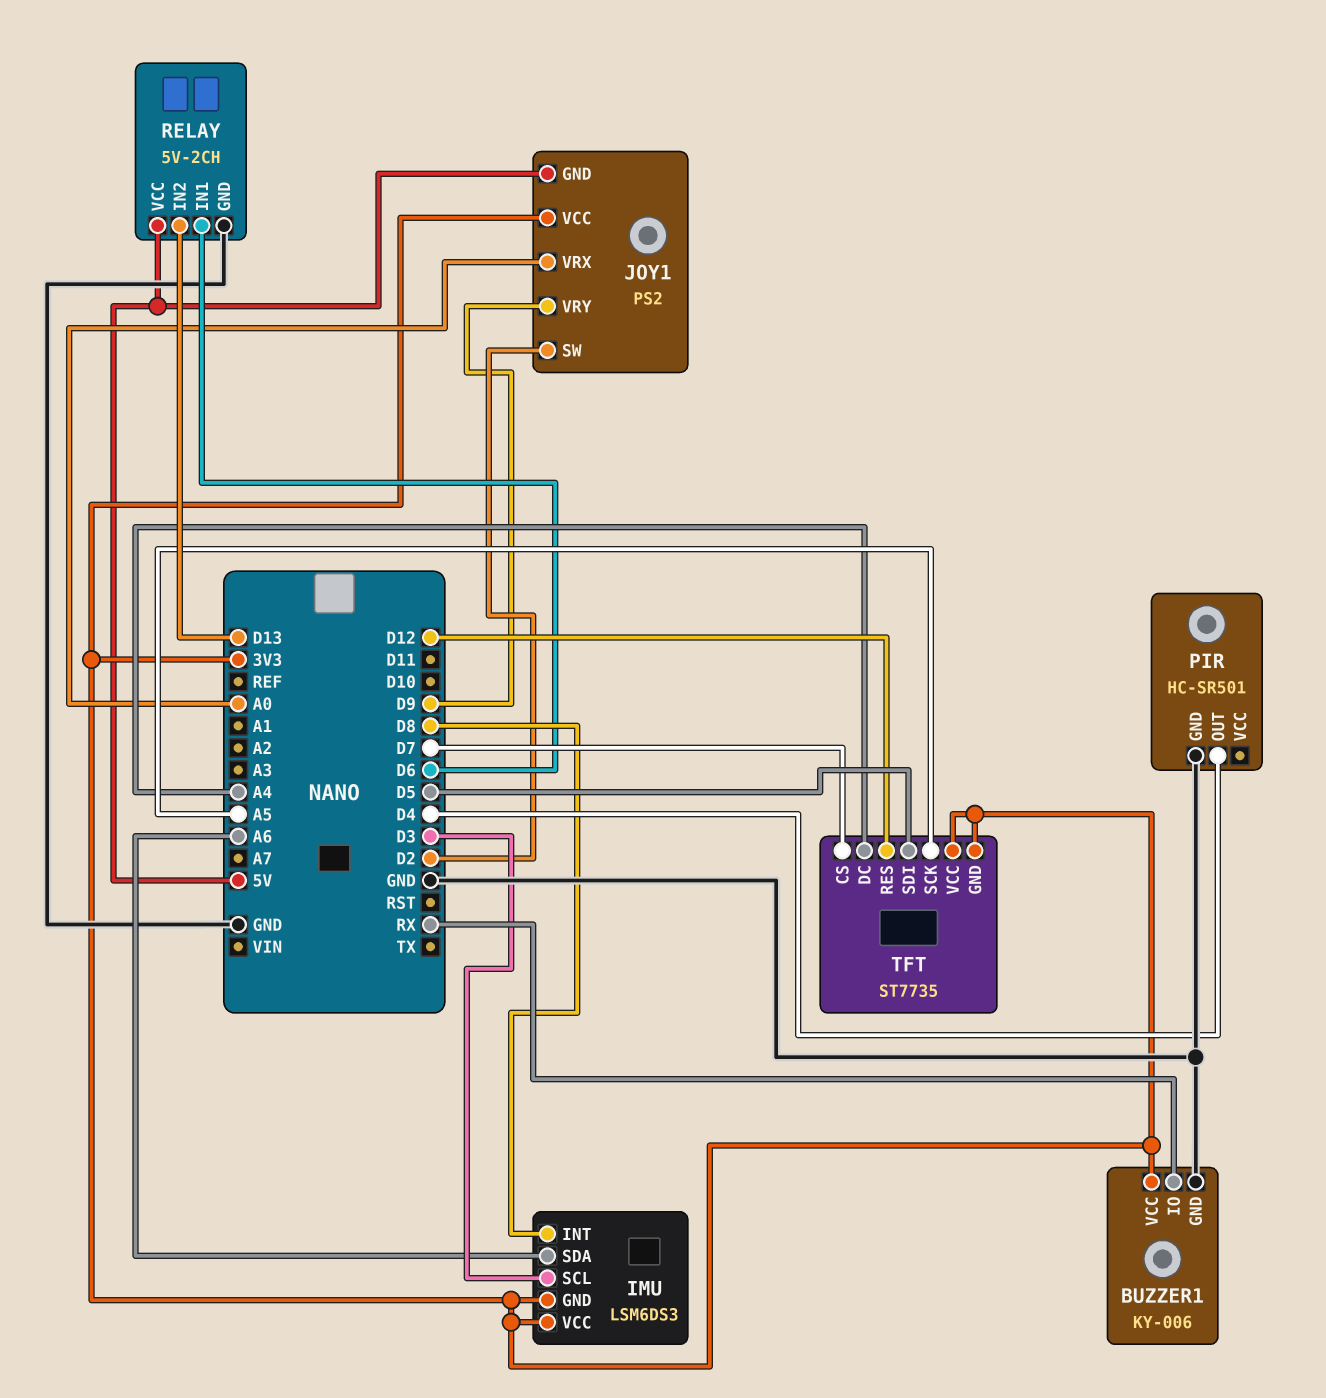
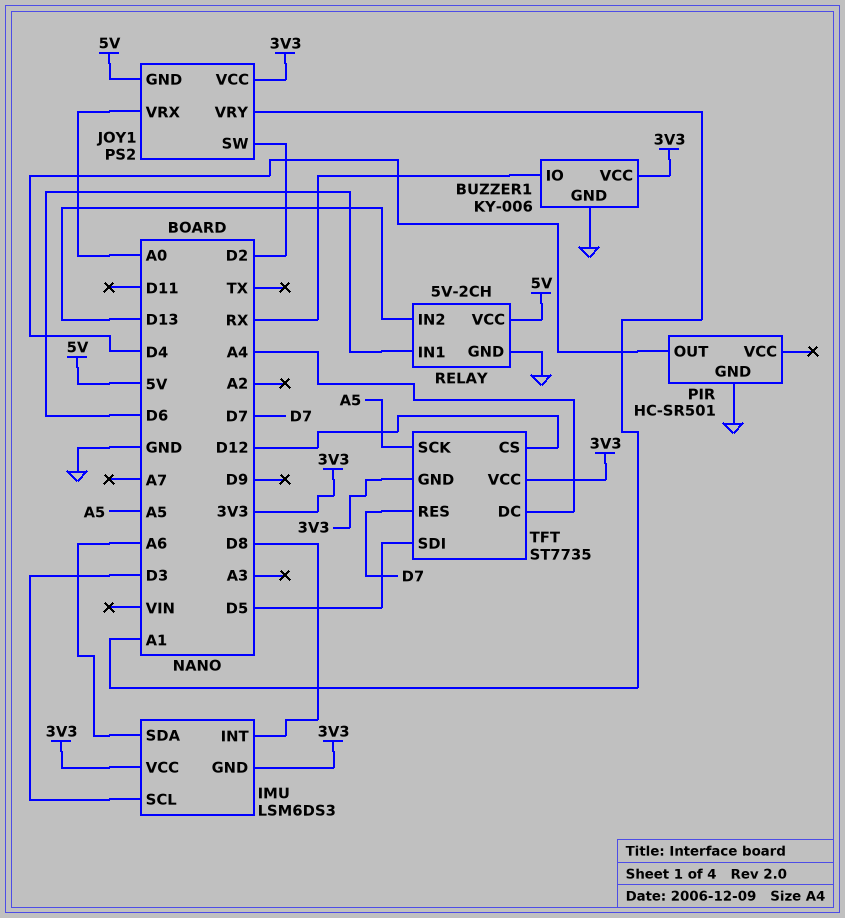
JOY1 pin VRY: D9 -> A1
TFT pin CS: D7 -> D12
TFT pin RES: D12 -> D7

